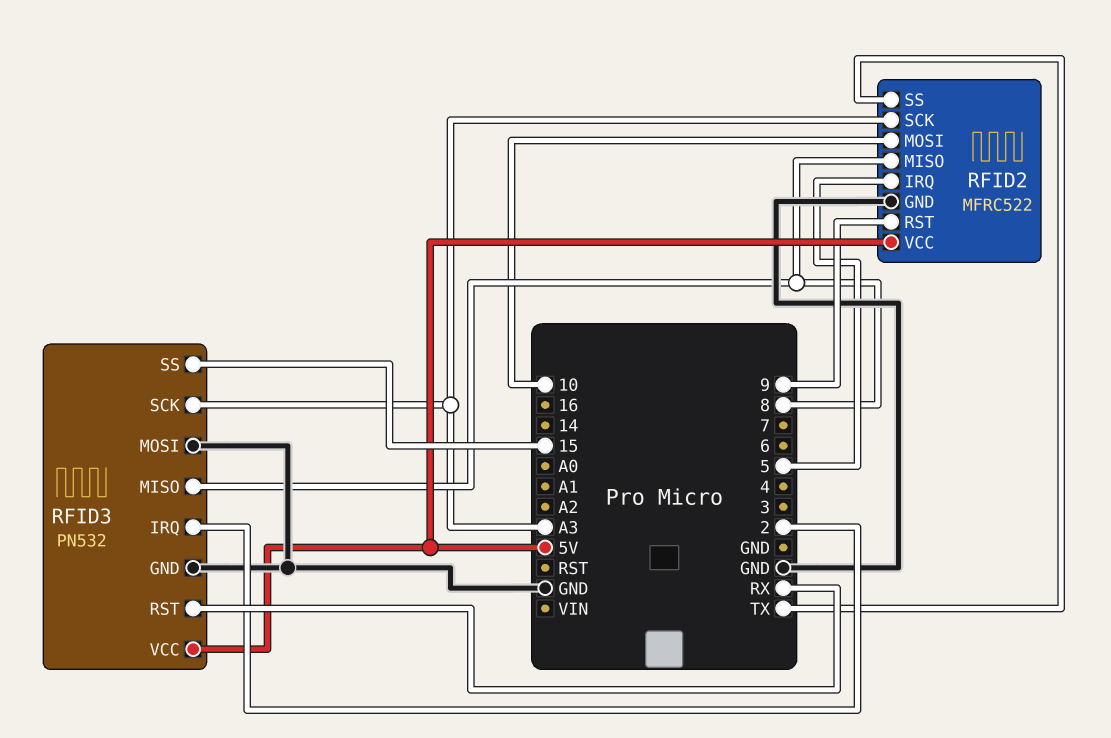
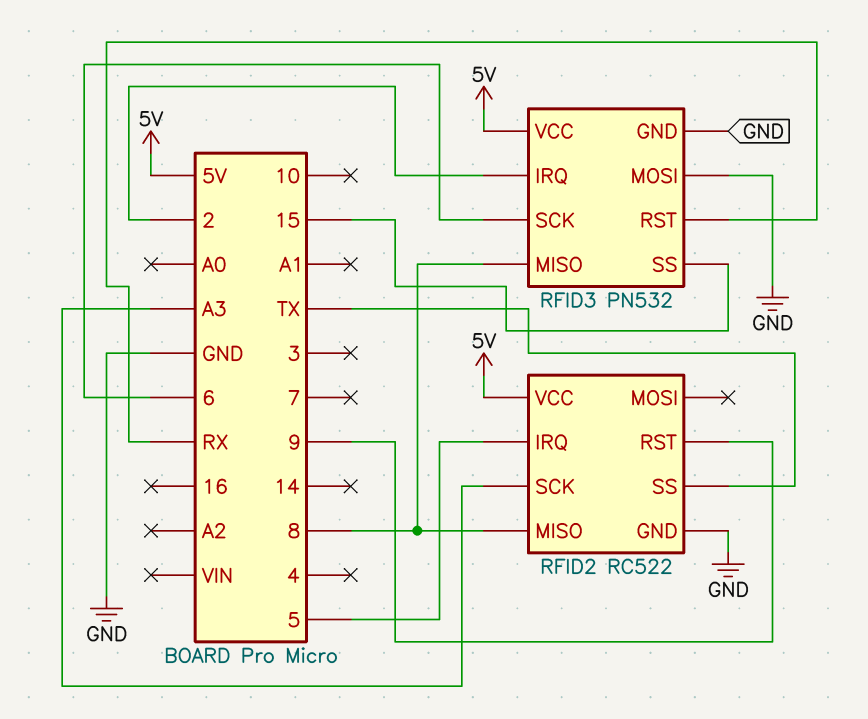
RFID2: MFRC522 -> RC522
RFID2 pin MOSI: 10 -> none
RFID3 pin SCK: A3 -> 6

